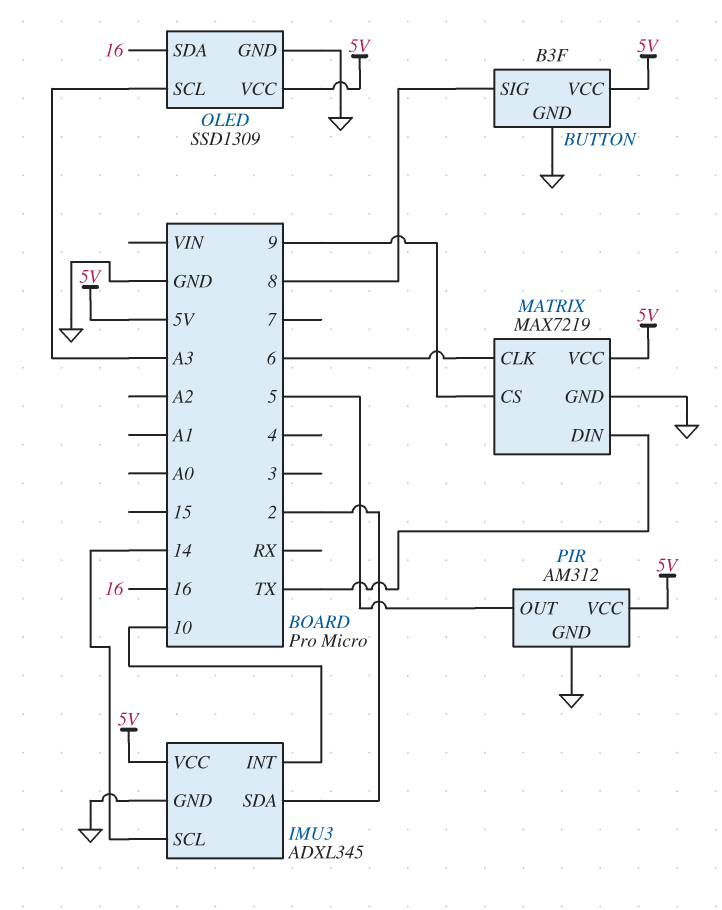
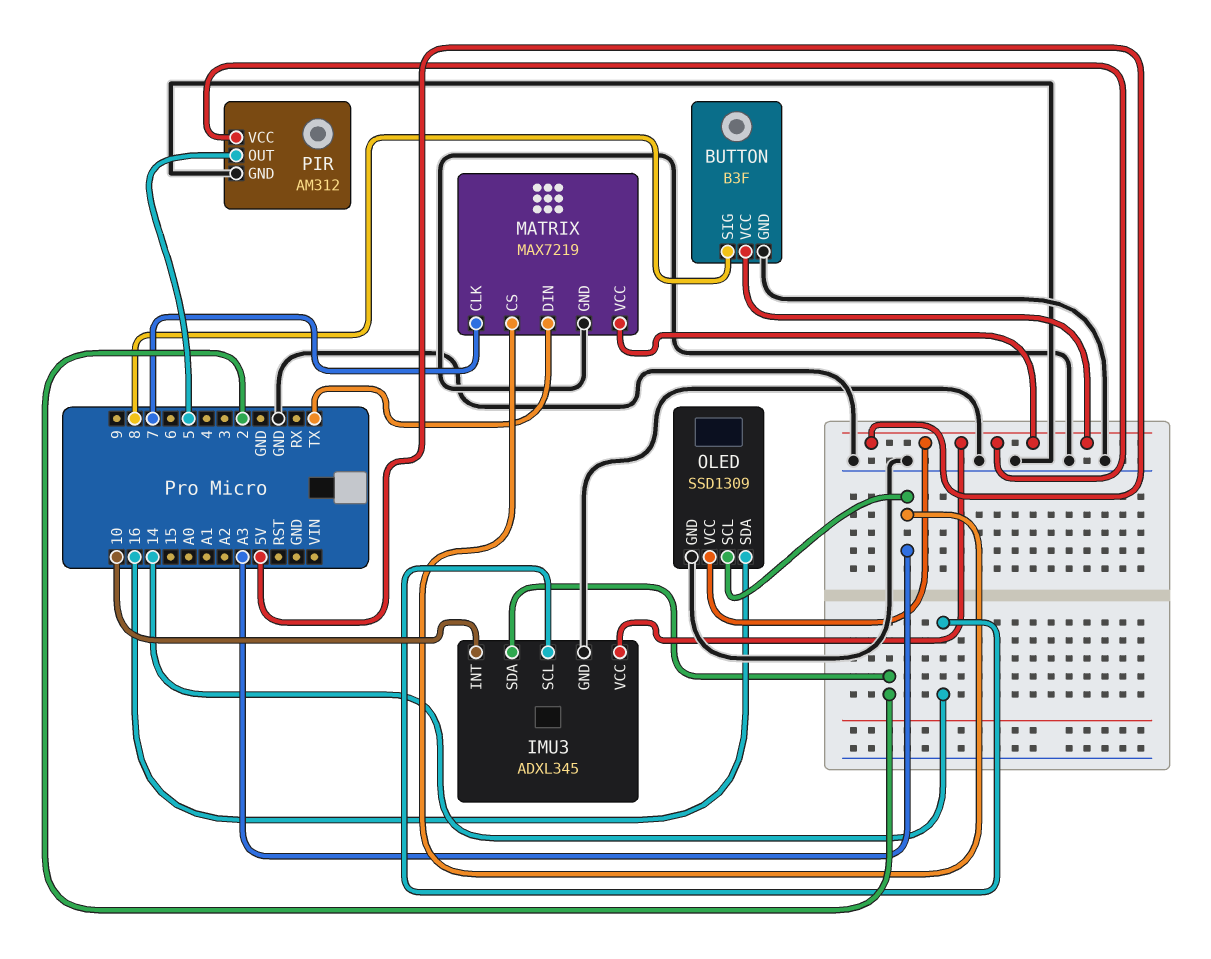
MATRIX pin CLK: 6 -> 7
MATRIX pin CS: 9 -> A3

